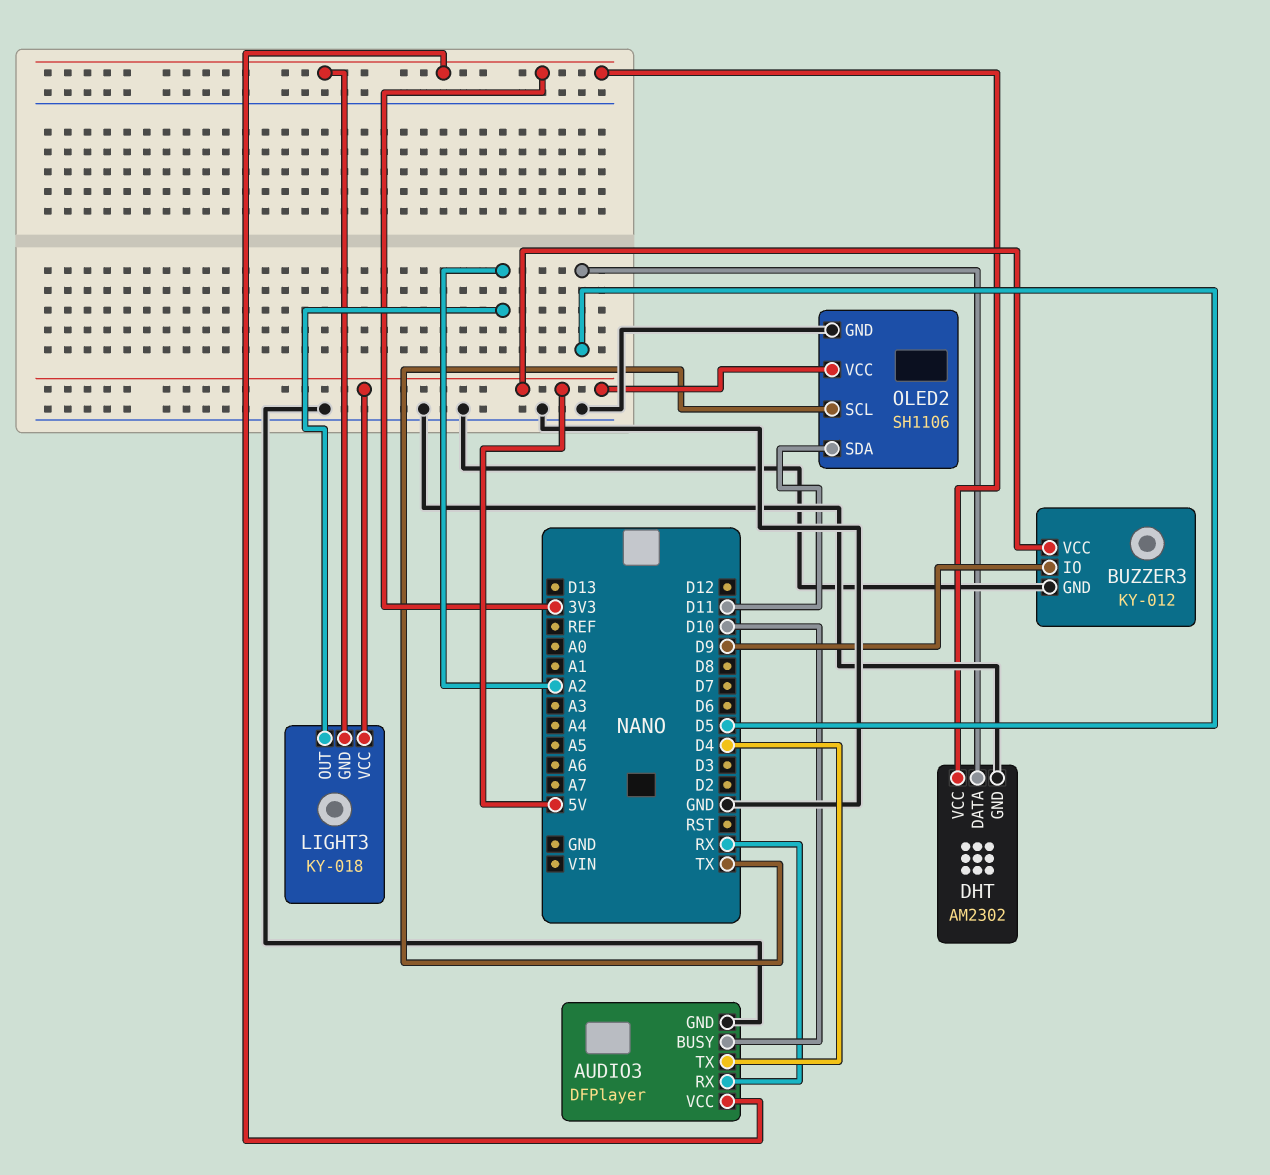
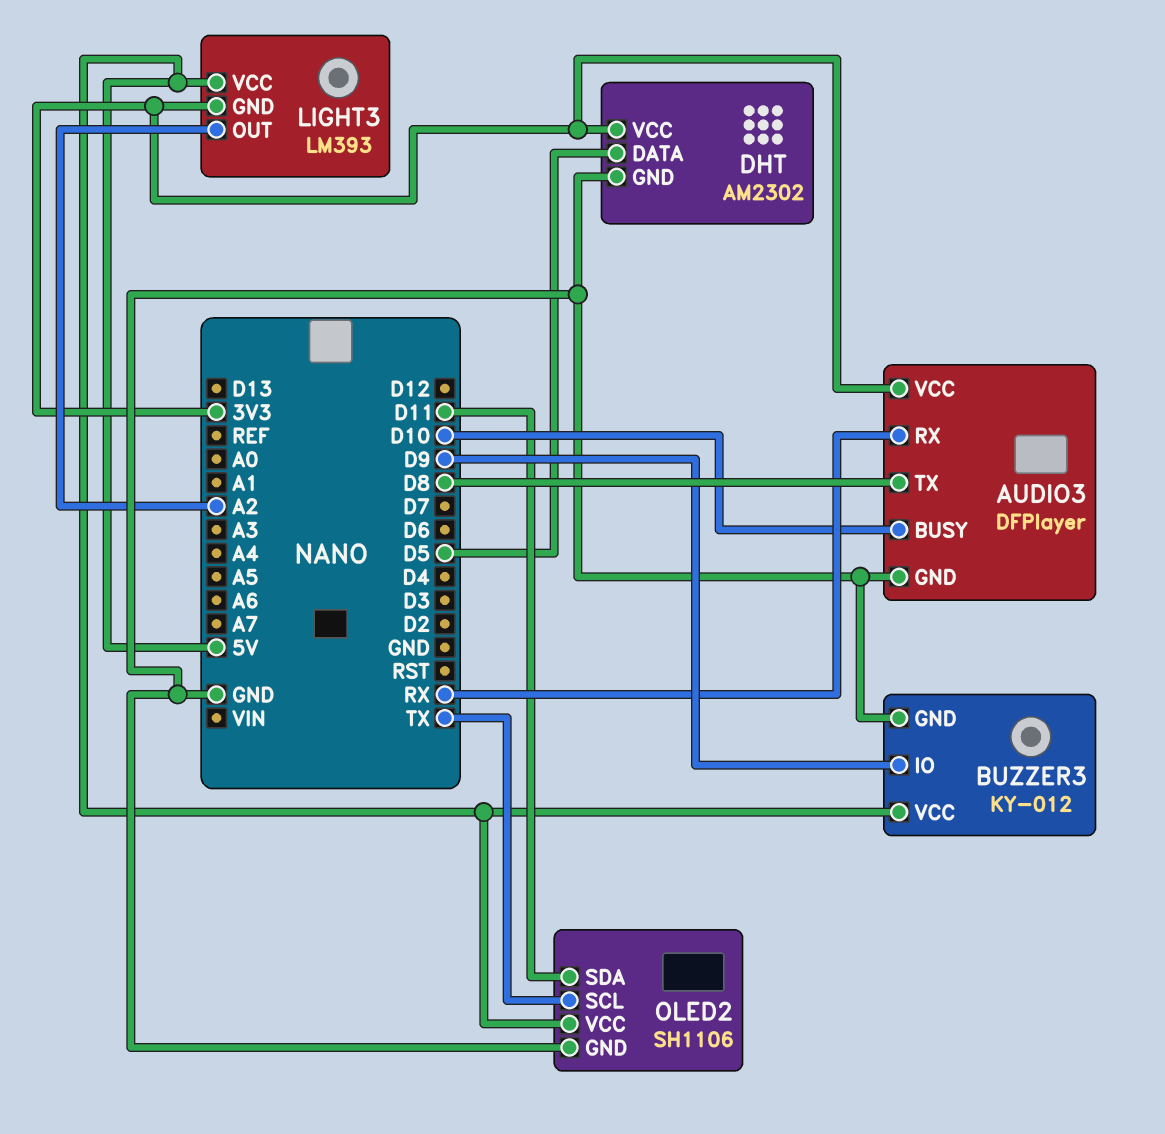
AUDIO3 pin TX: D4 -> D8
LIGHT3: KY-018 -> LM393

